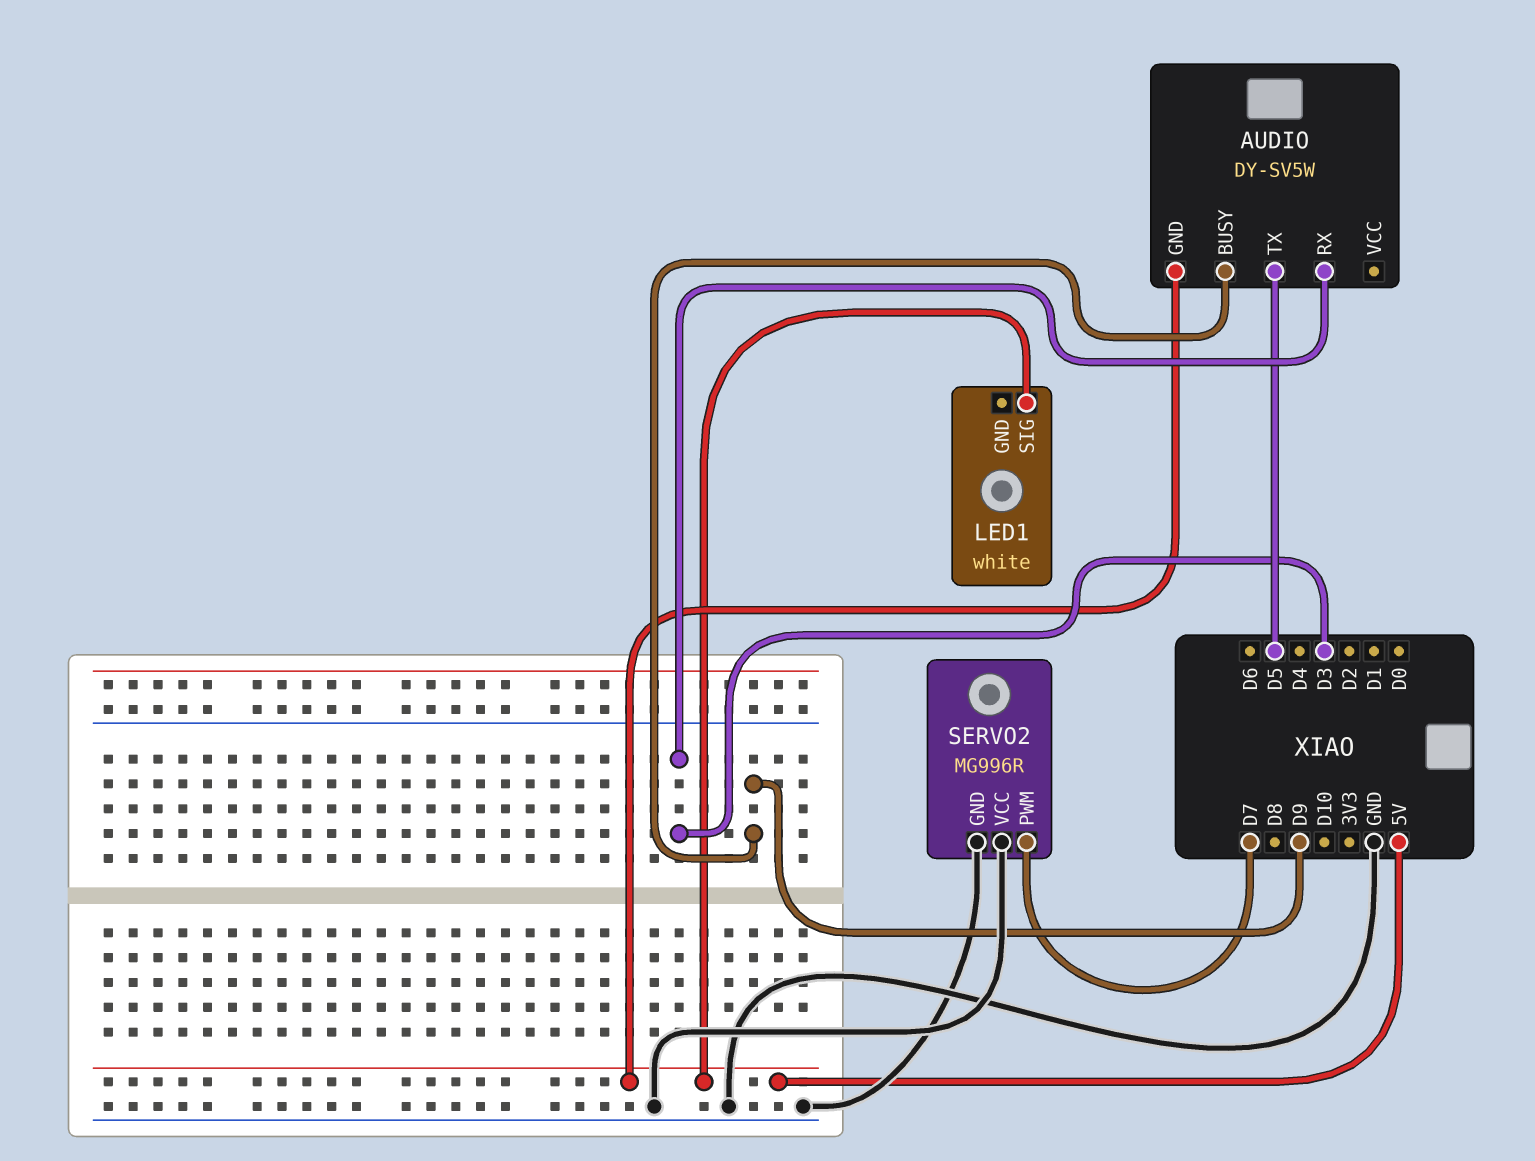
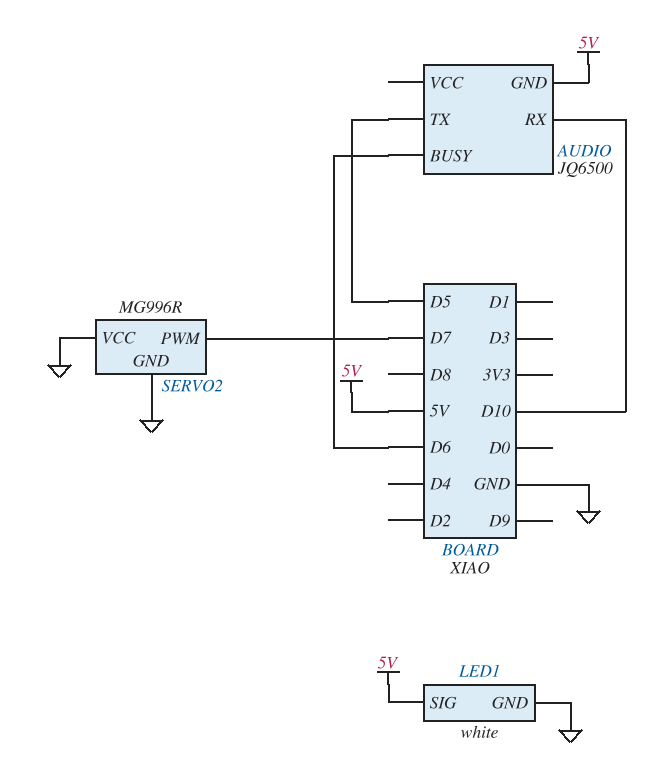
AUDIO: DY-SV5W -> JQ6500
AUDIO pin BUSY: D9 -> D6
AUDIO pin RX: D3 -> D10
LED1 pin GND: none -> GND

